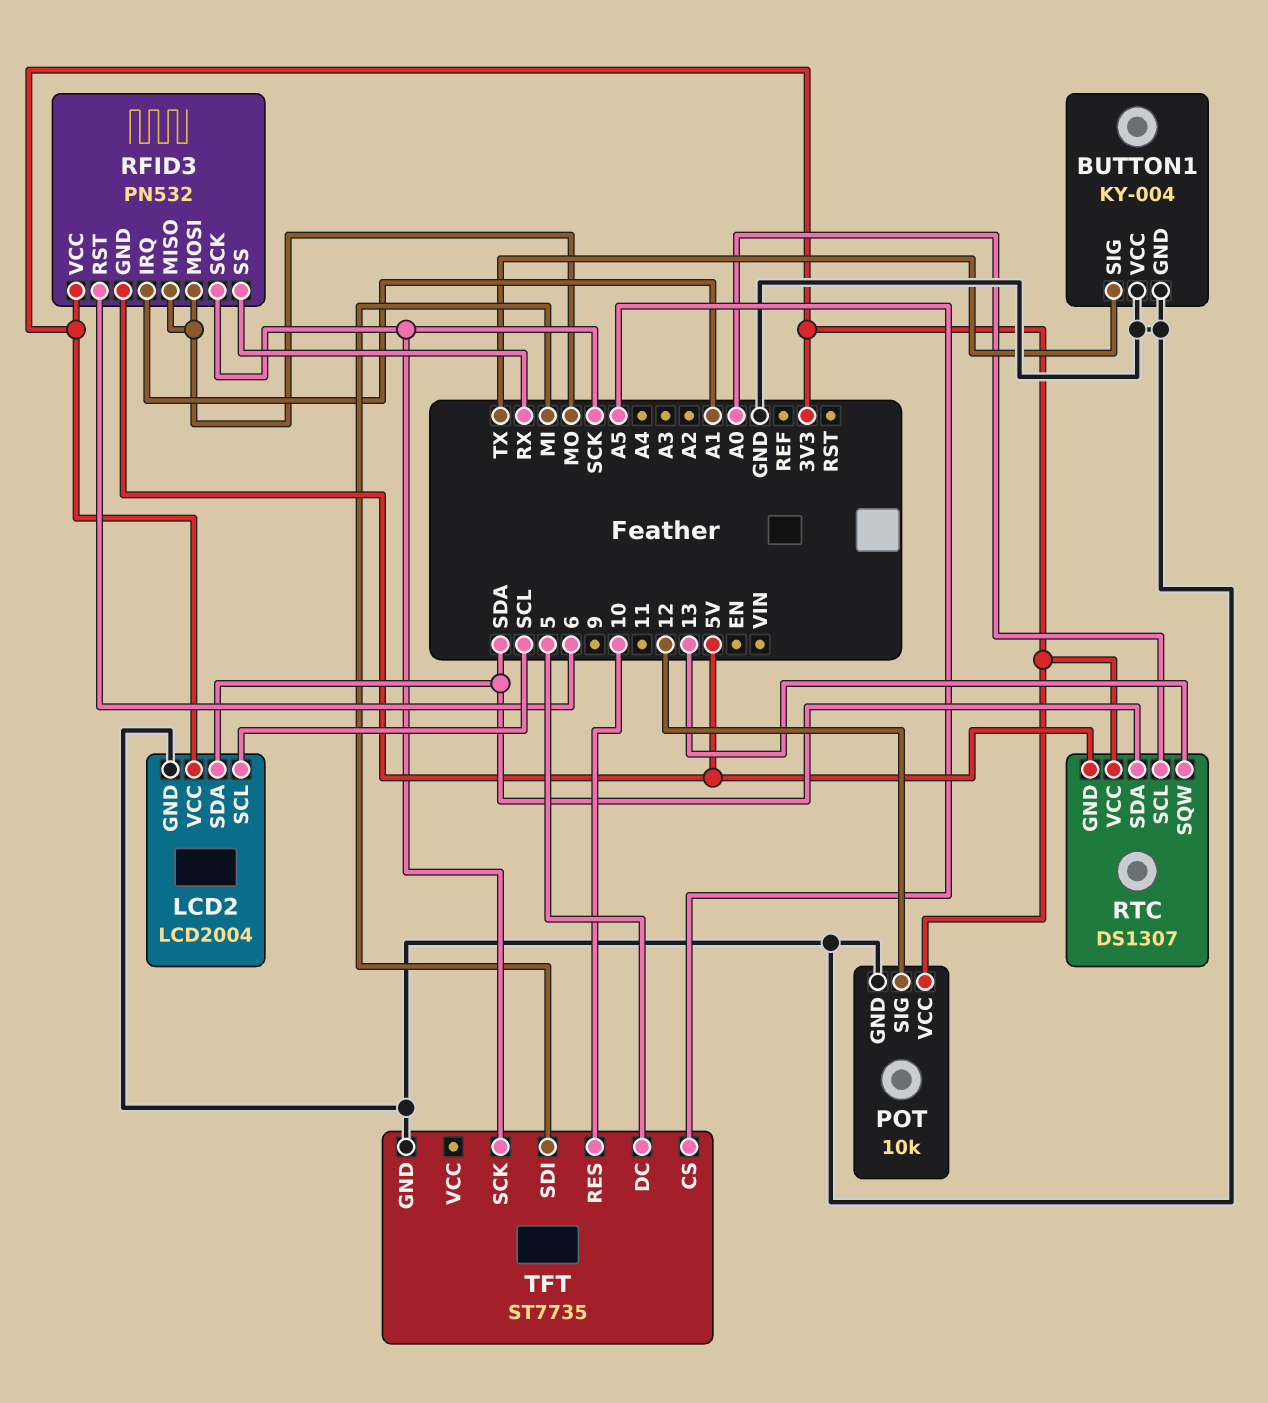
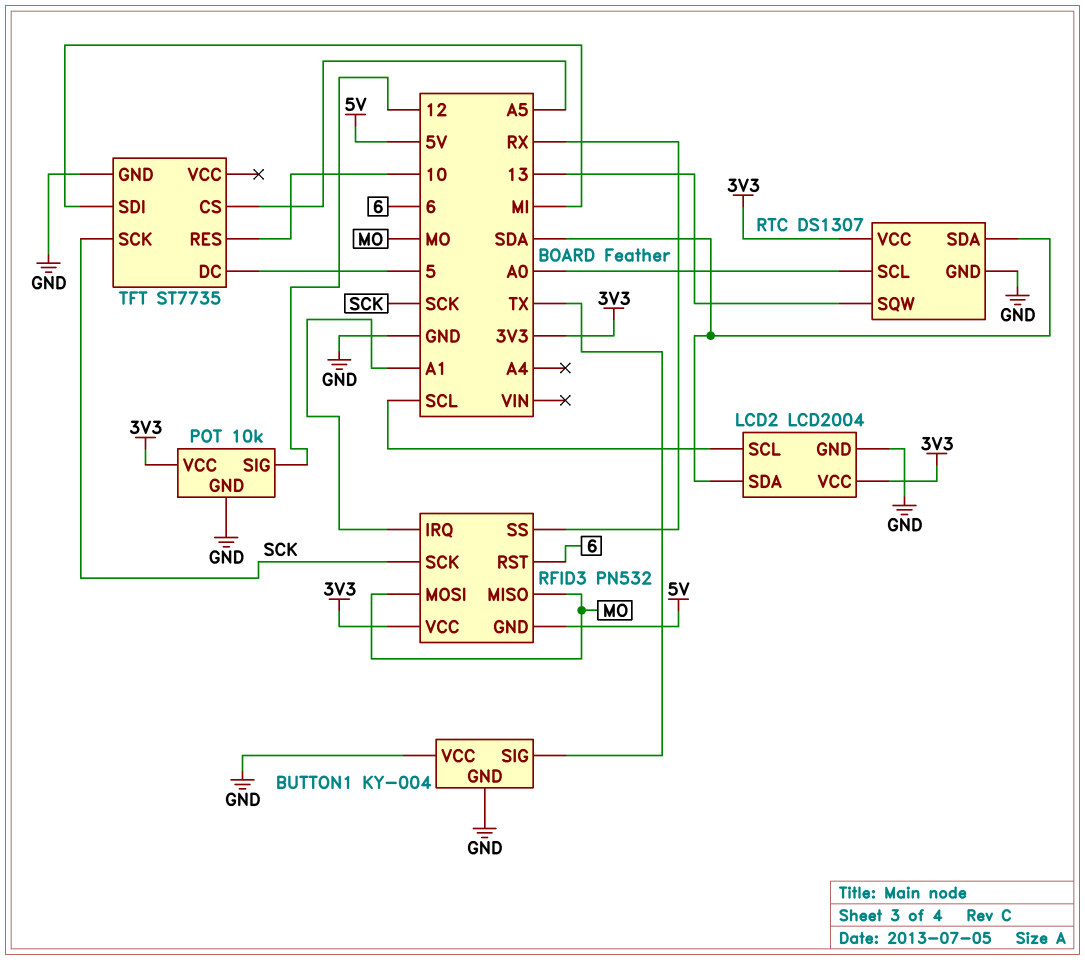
RTC pin GND: 5V -> GND

